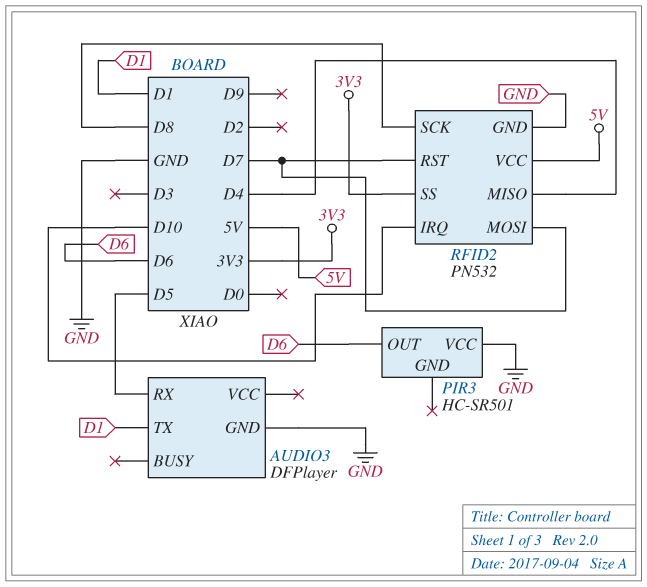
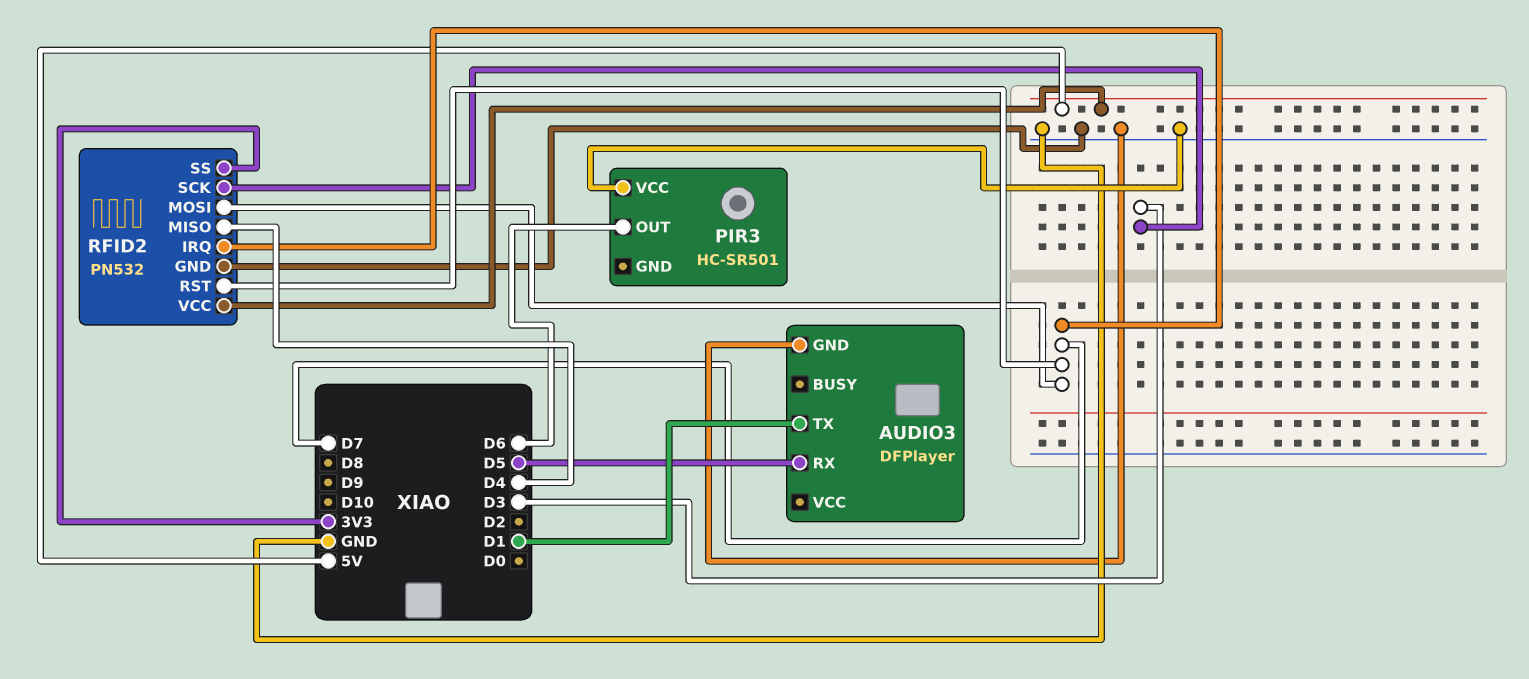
RFID2 pin IRQ: D10 -> D7
RFID2 pin SCK: D8 -> D3

